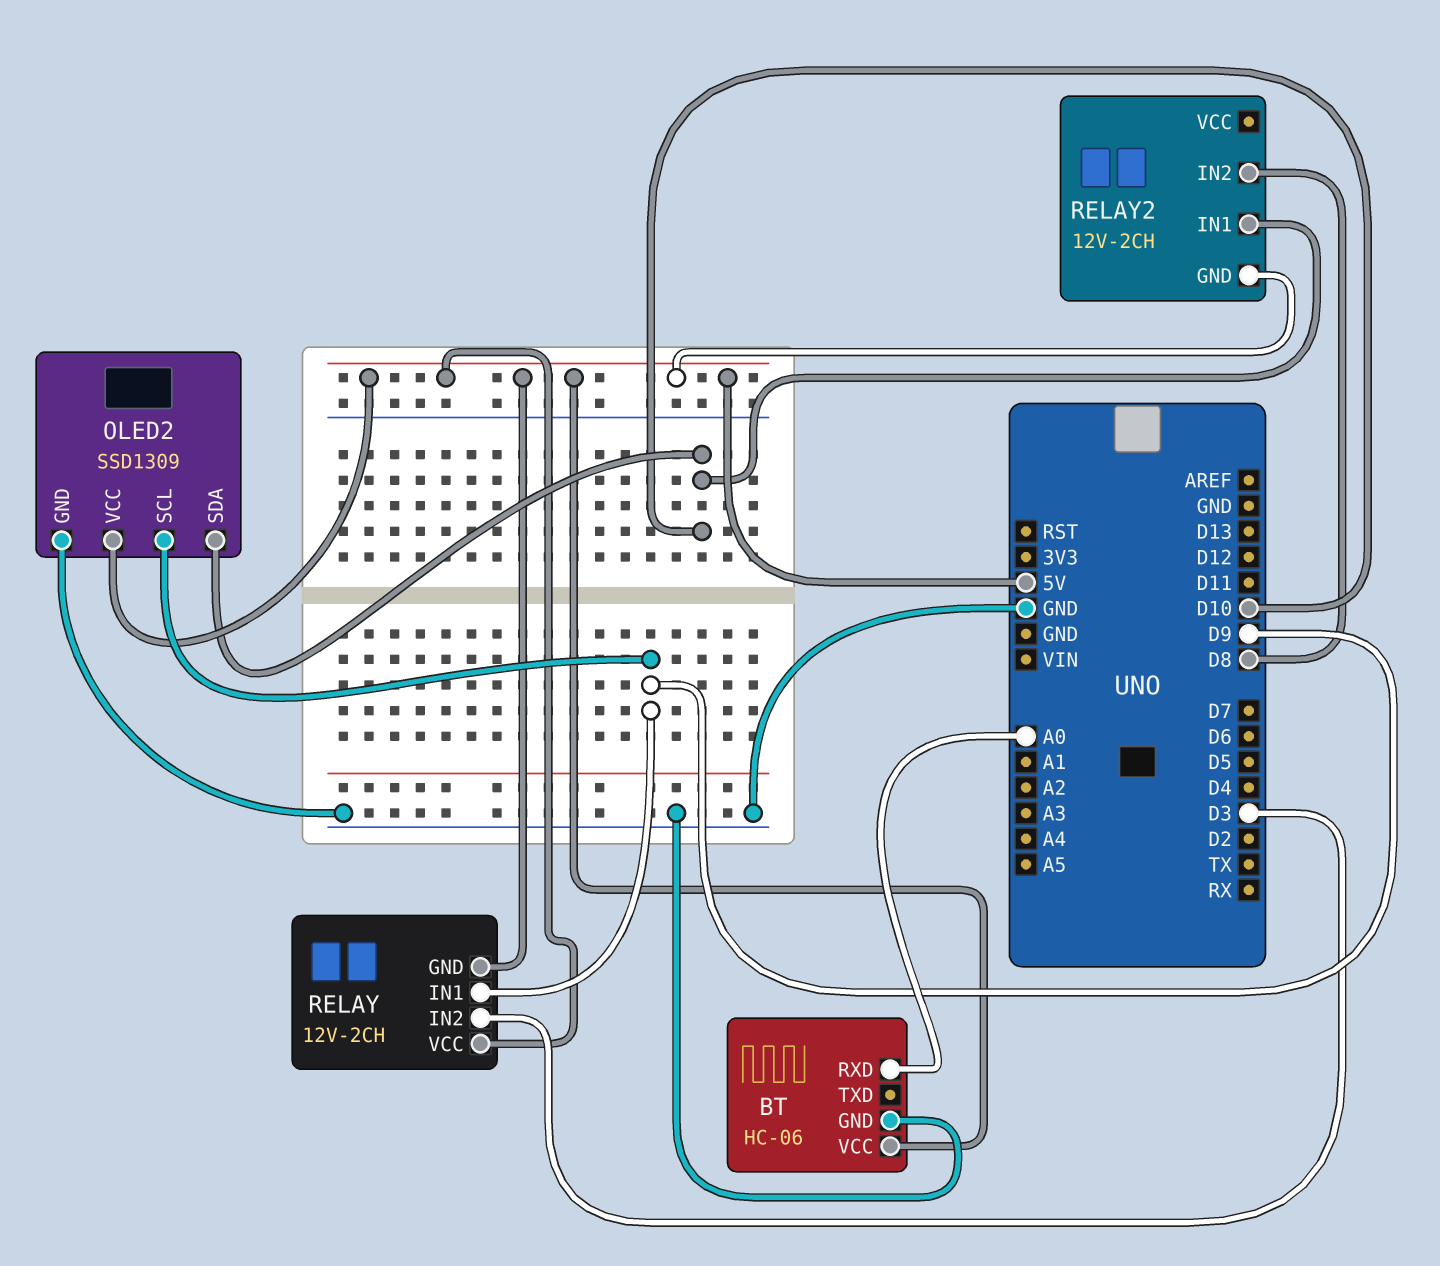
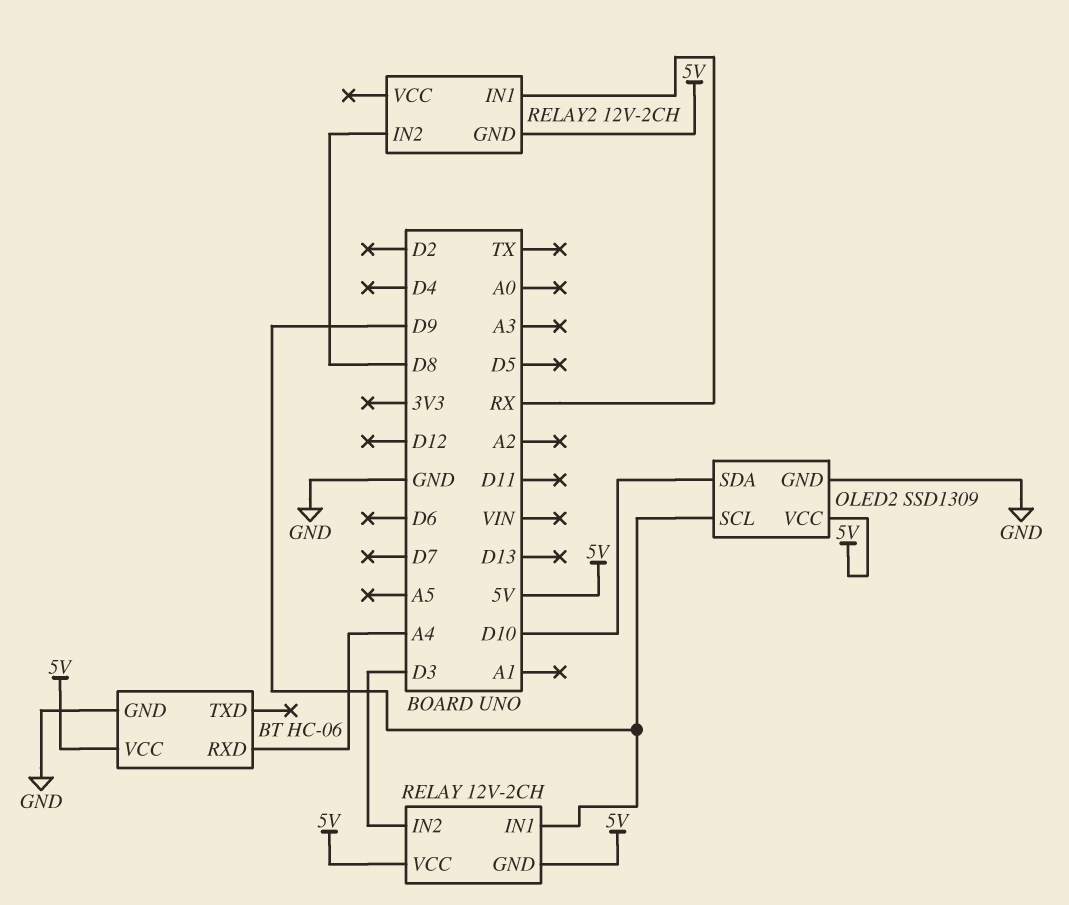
BT pin RXD: A0 -> A4
RELAY2 pin IN1: D10 -> RX

